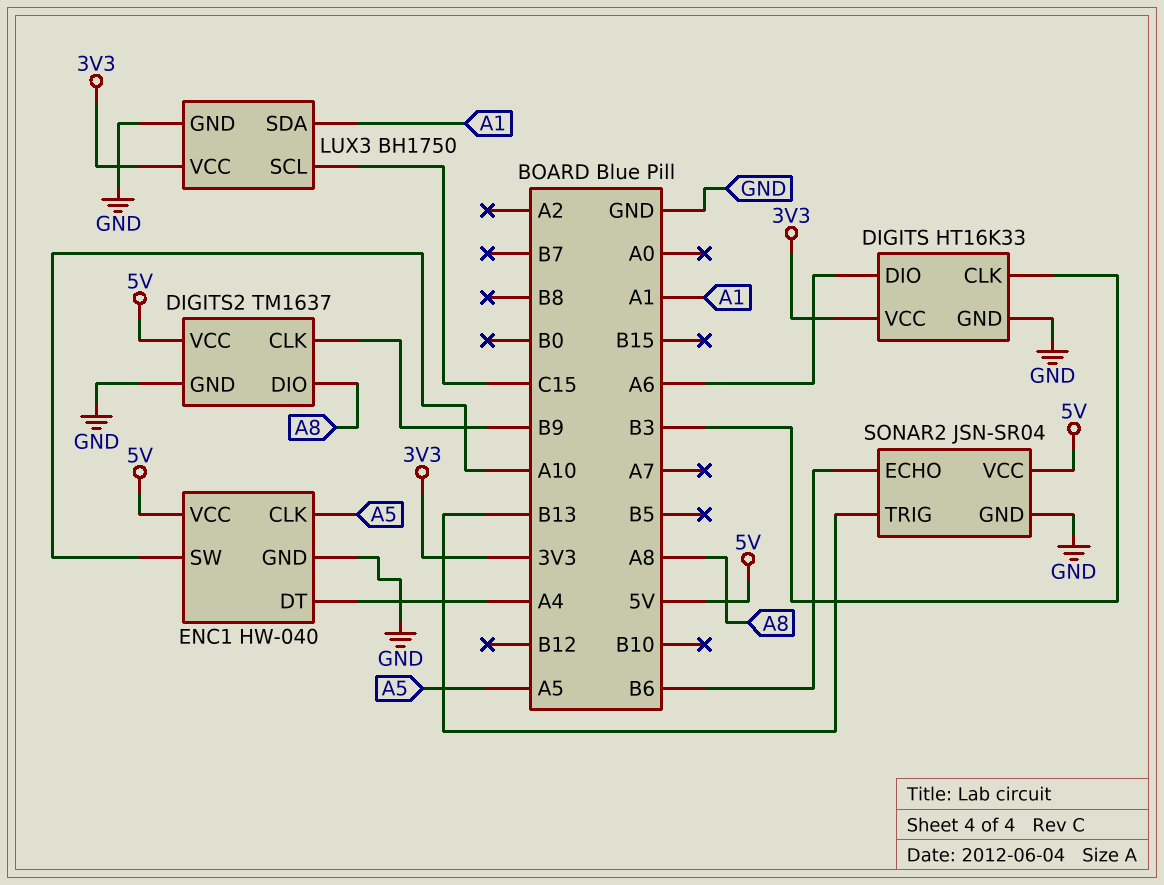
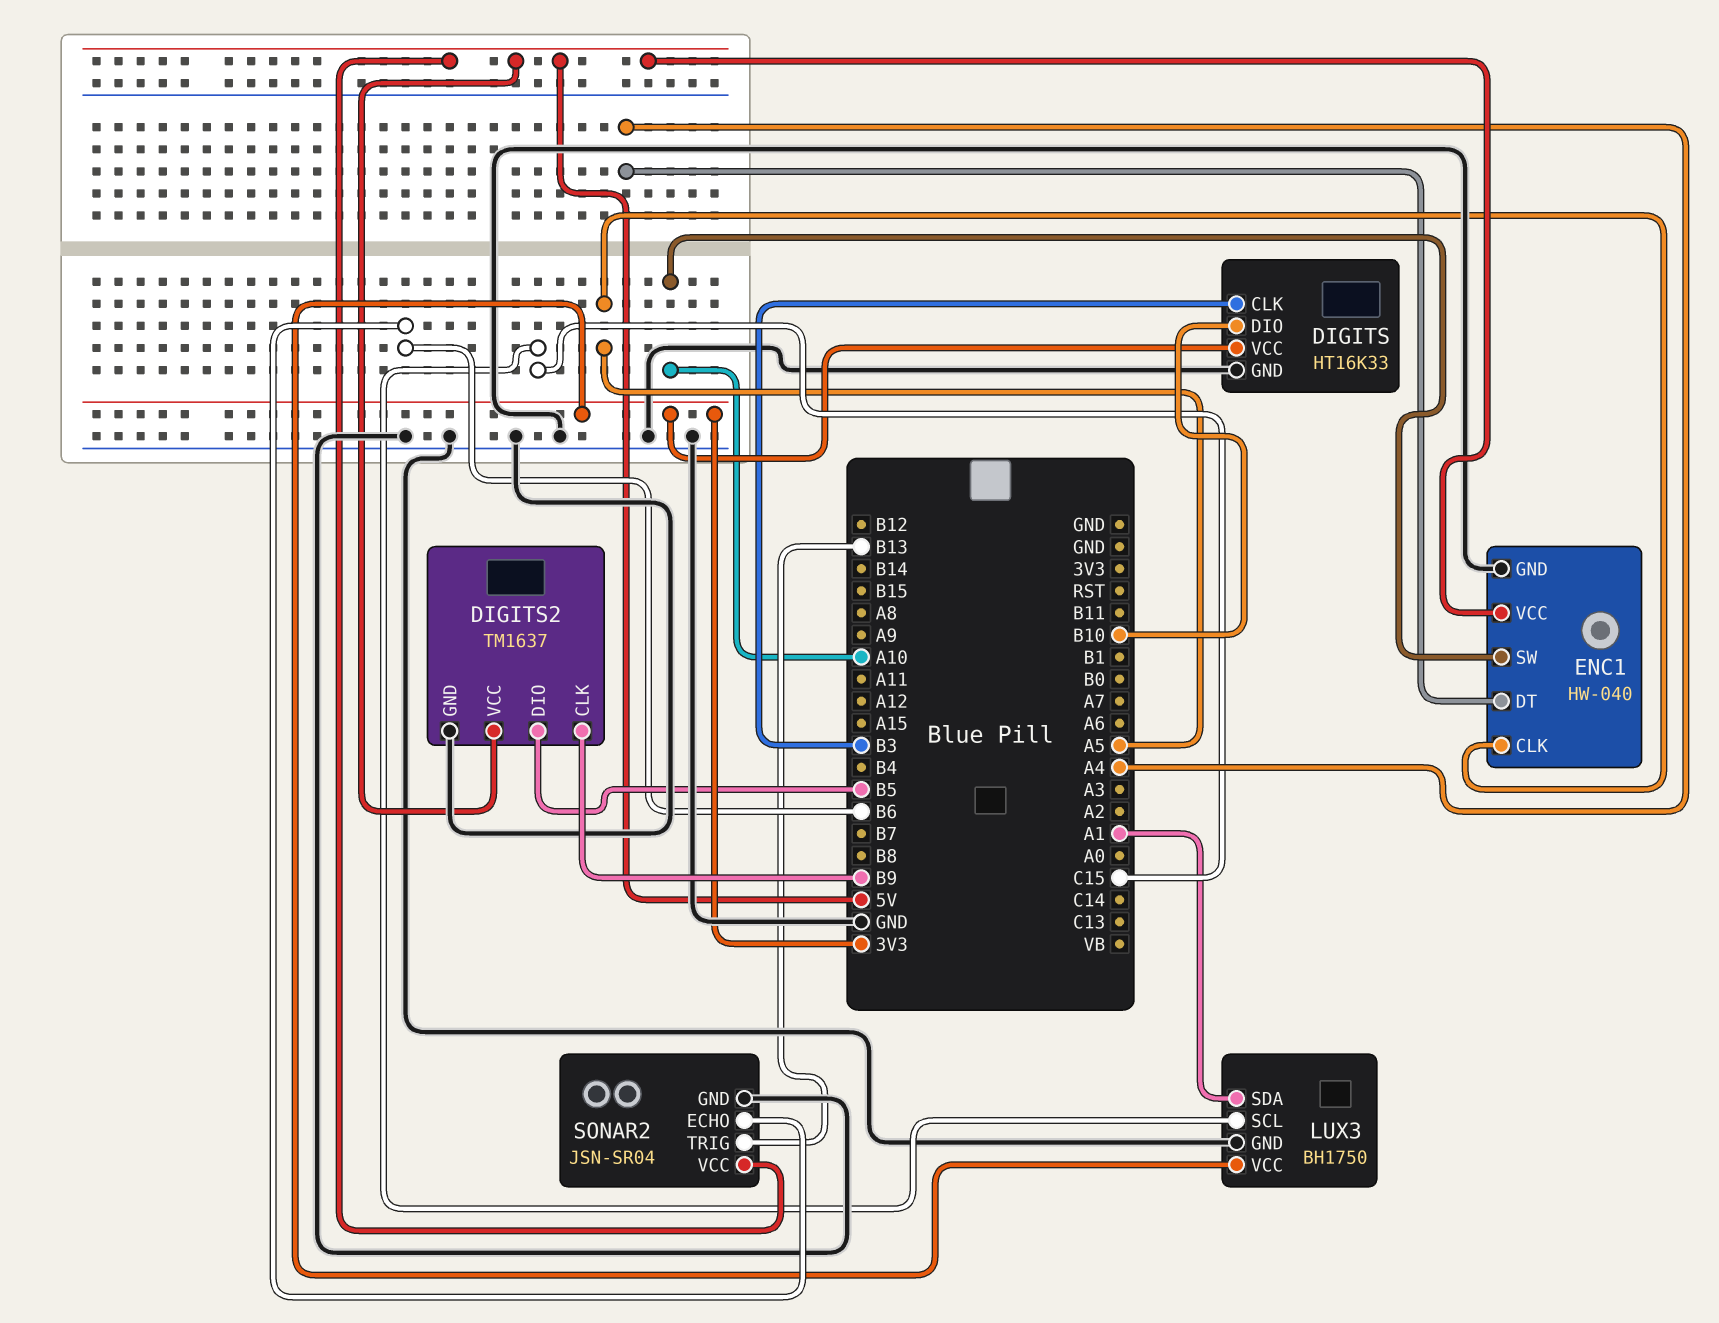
DIGITS pin DIO: A6 -> B10
DIGITS2 pin DIO: A8 -> B5

